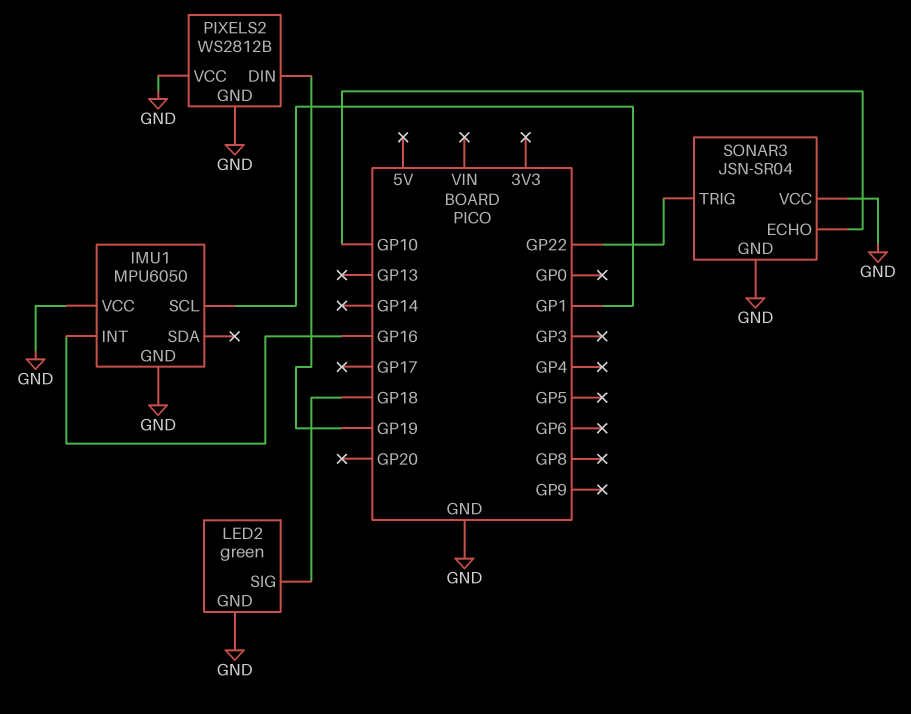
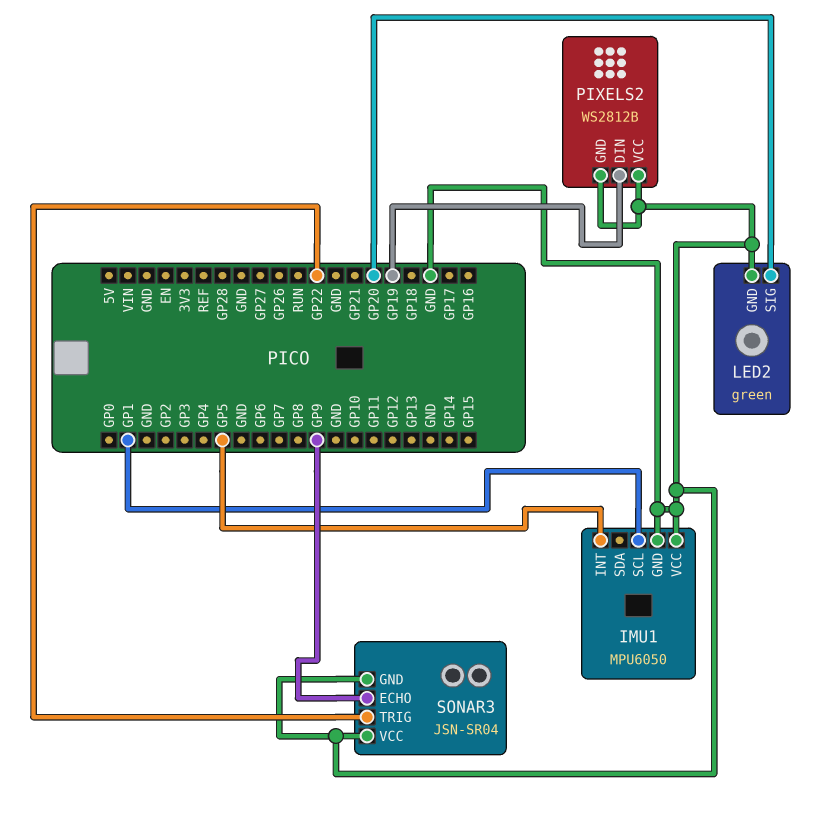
IMU1 pin INT: GP16 -> GP5
LED2 pin SIG: GP18 -> GP20
SONAR3 pin ECHO: GP10 -> GP9

